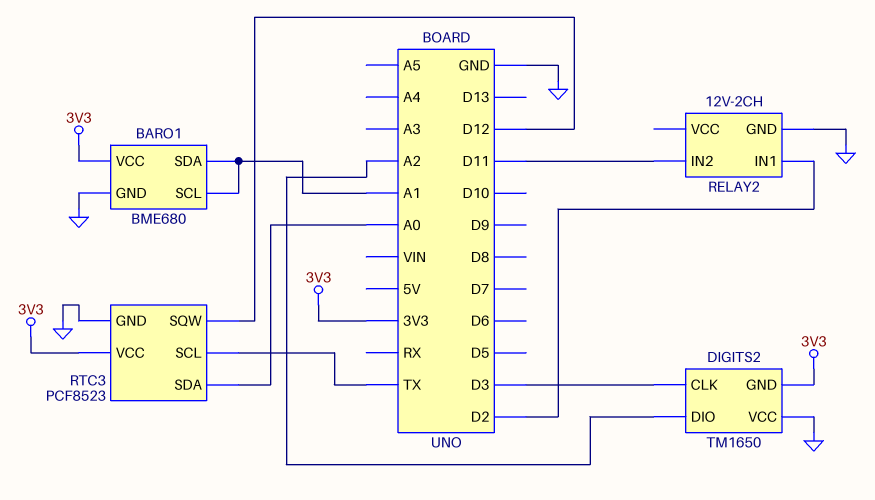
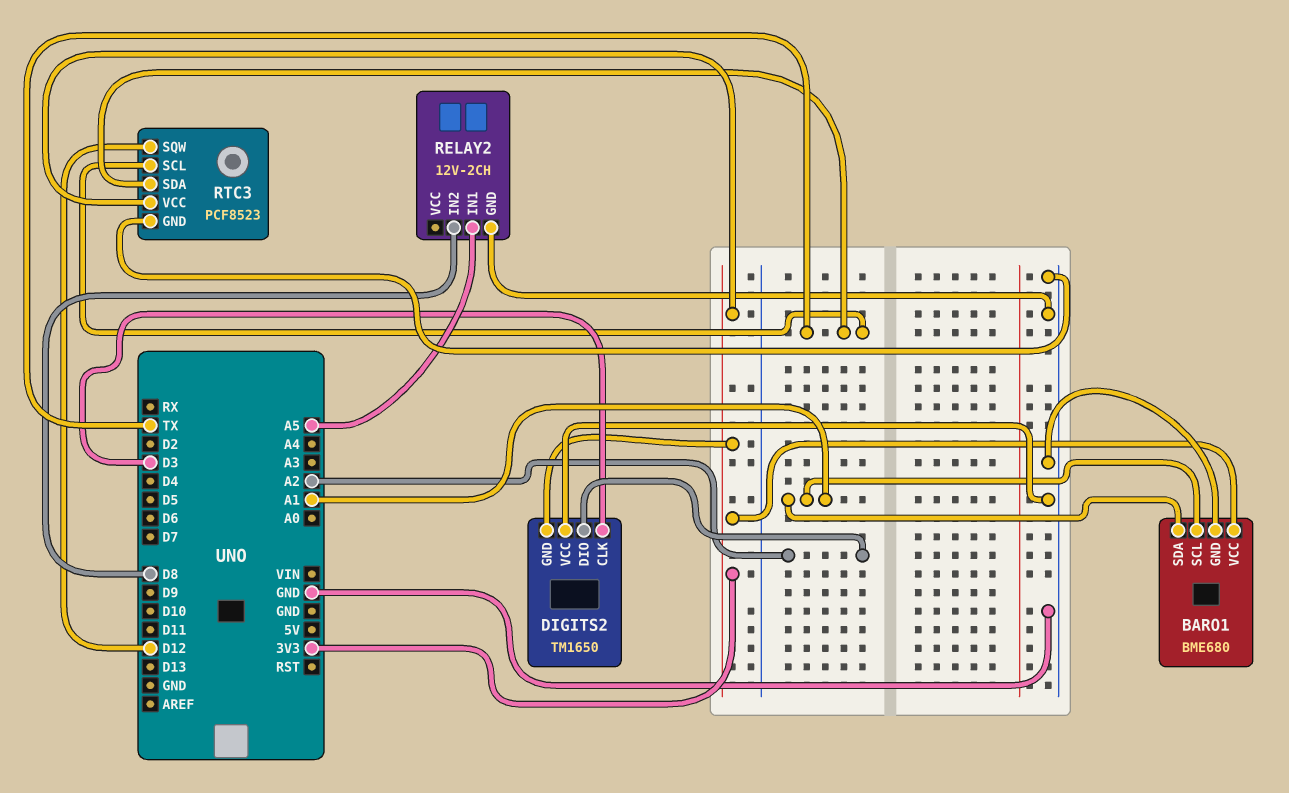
RELAY2 pin IN1: D2 -> A5
RELAY2 pin IN2: D11 -> D8
RTC3 pin SDA: A0 -> TX

